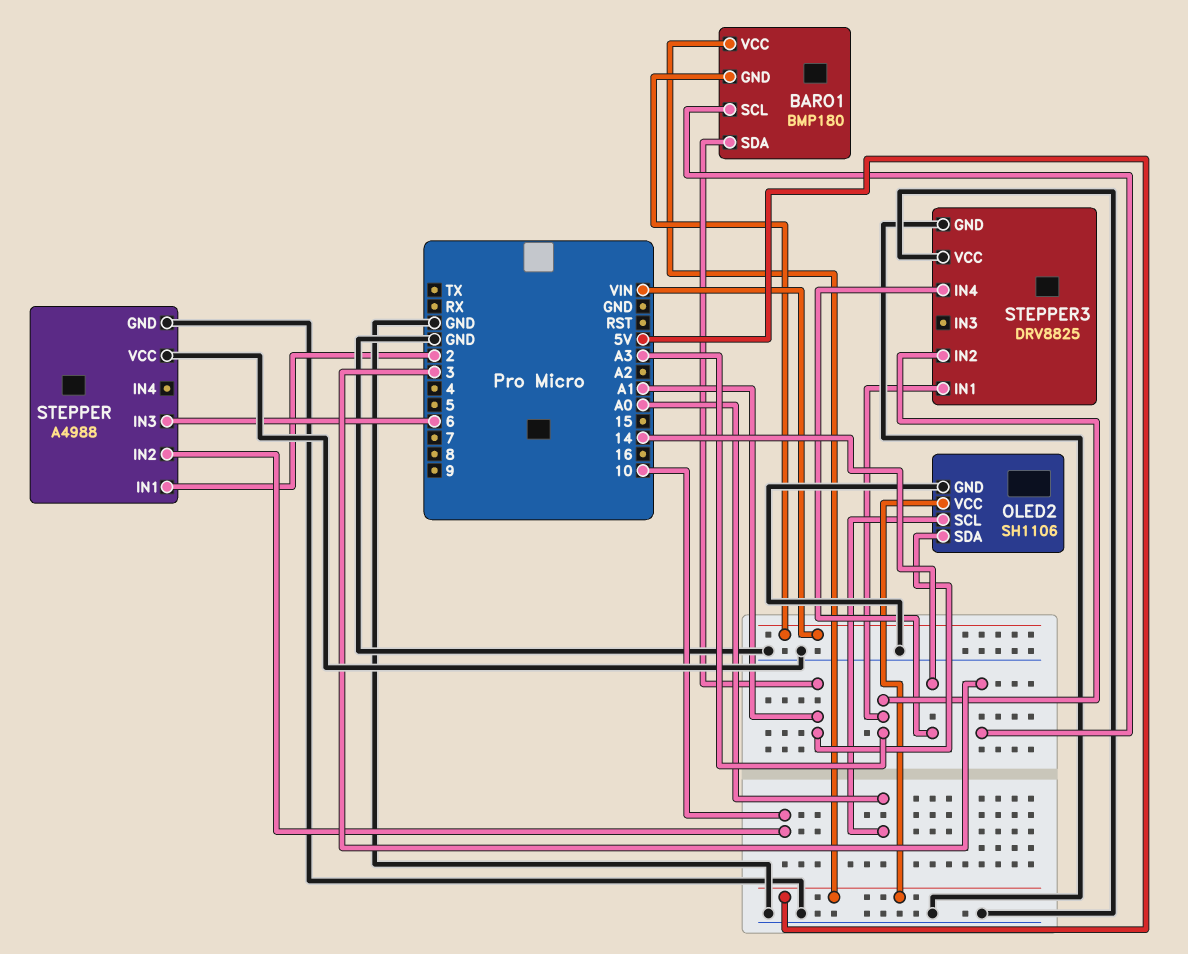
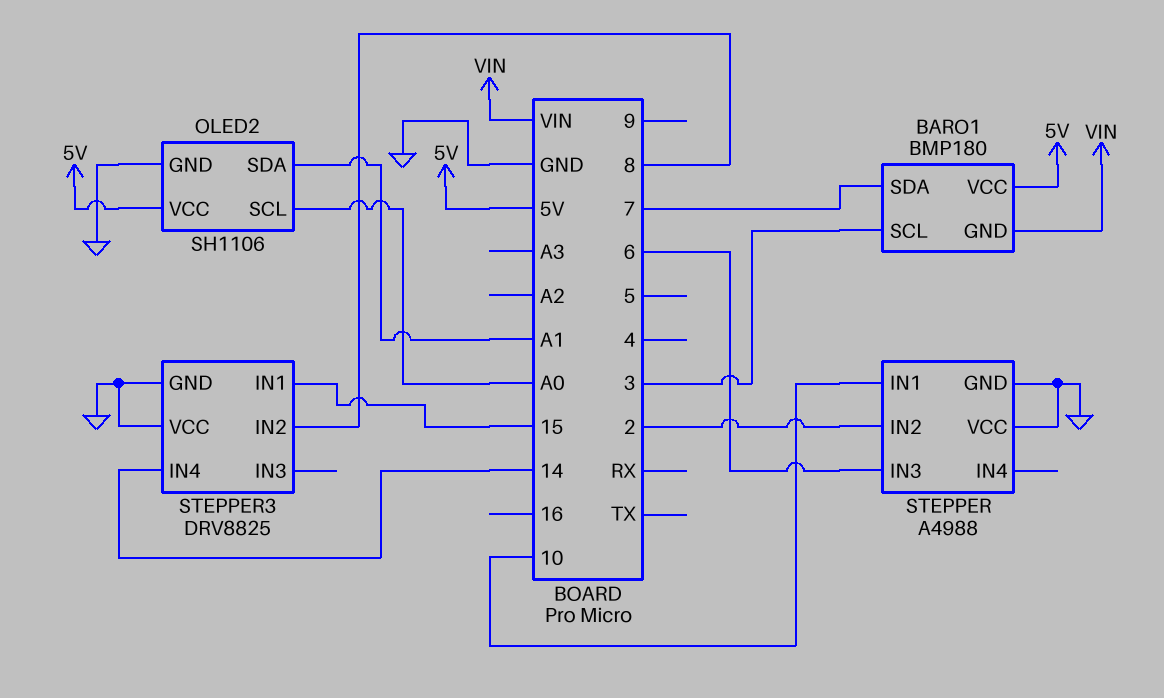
BARO1 pin SDA: A1 -> 7
STEPPER pin IN1: 2 -> 10
STEPPER pin IN2: 10 -> 2
STEPPER3 pin IN1: A3 -> 15
STEPPER3 pin IN2: A3 -> 8

